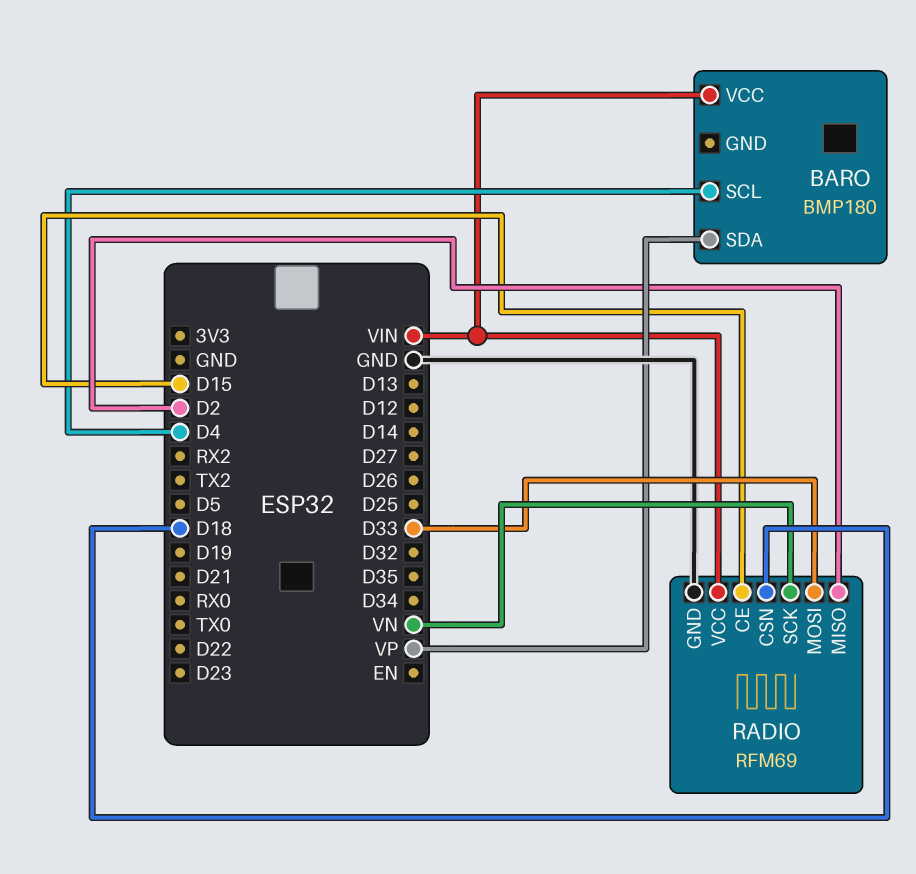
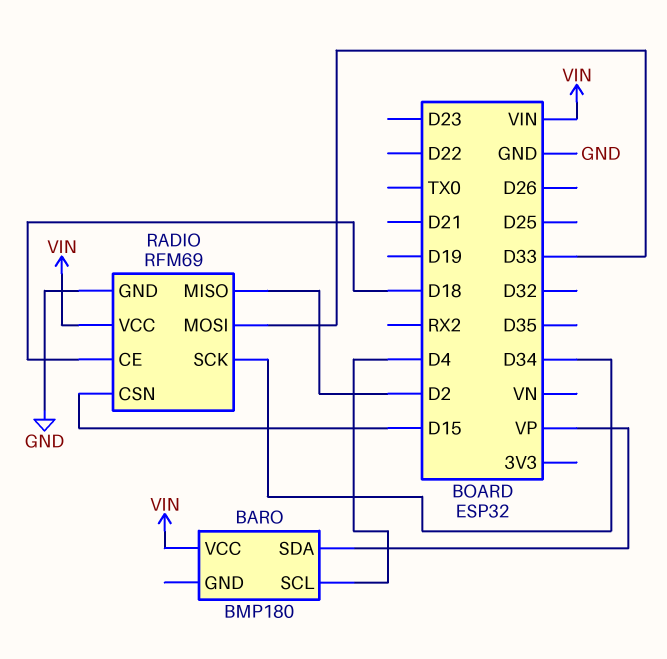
RADIO pin CE: D15 -> D18
RADIO pin CSN: D18 -> D15
RADIO pin SCK: VN -> D34

